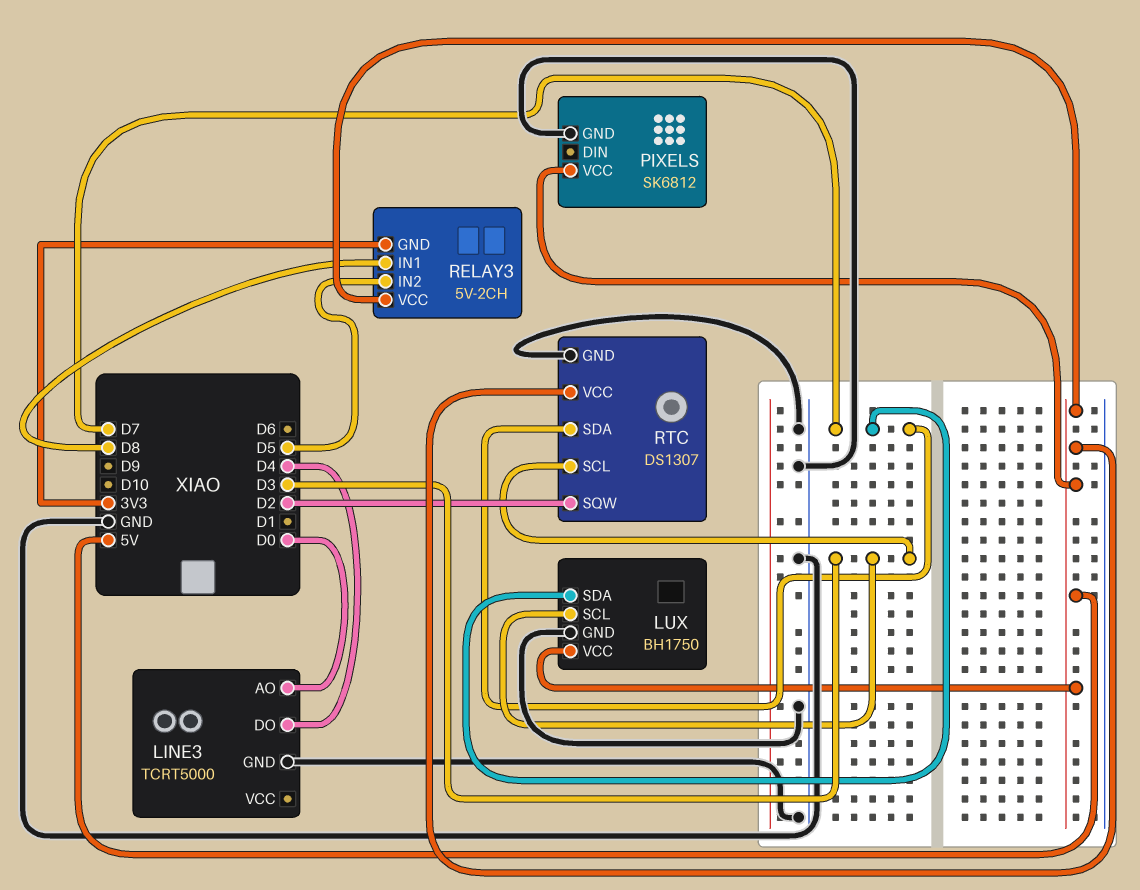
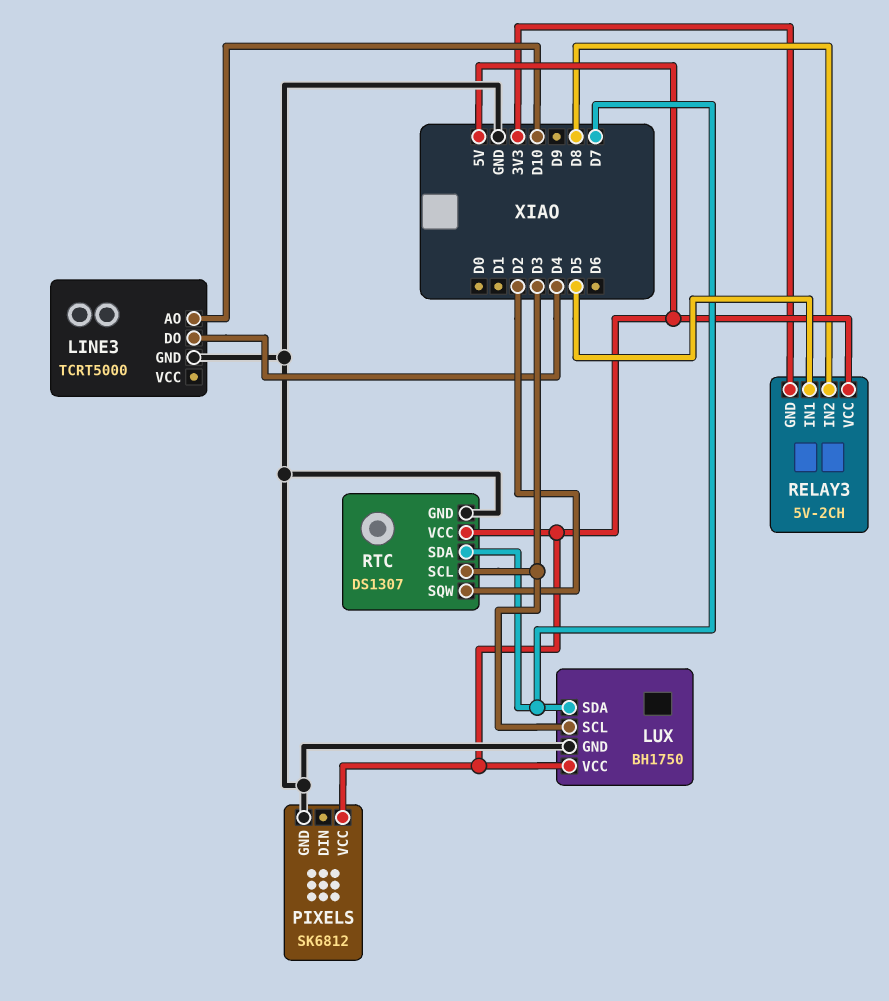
LINE3 pin AO: D0 -> D10
RELAY3 pin IN1: D8 -> D5
RELAY3 pin IN2: D5 -> D8

